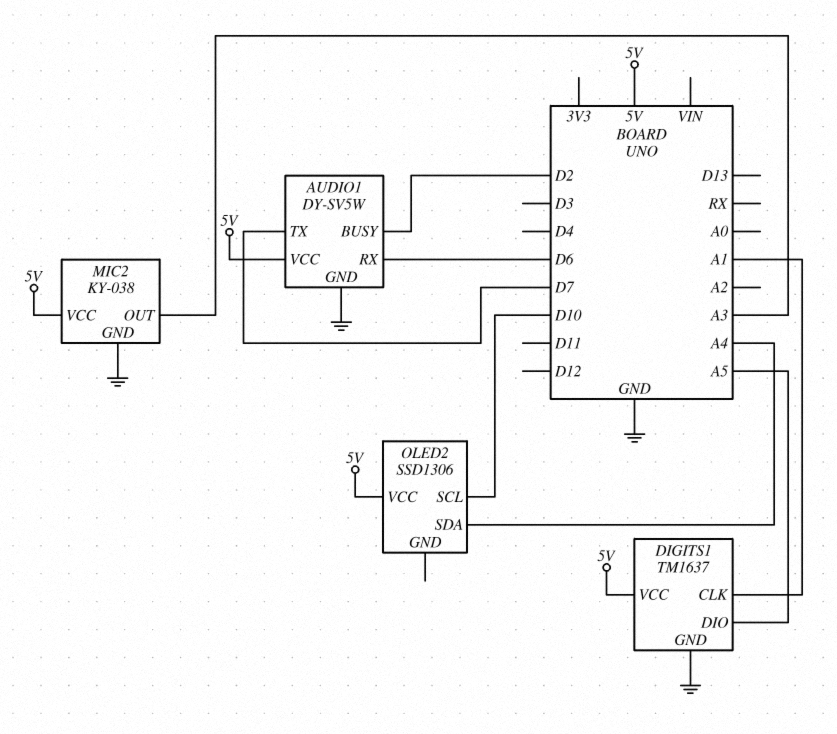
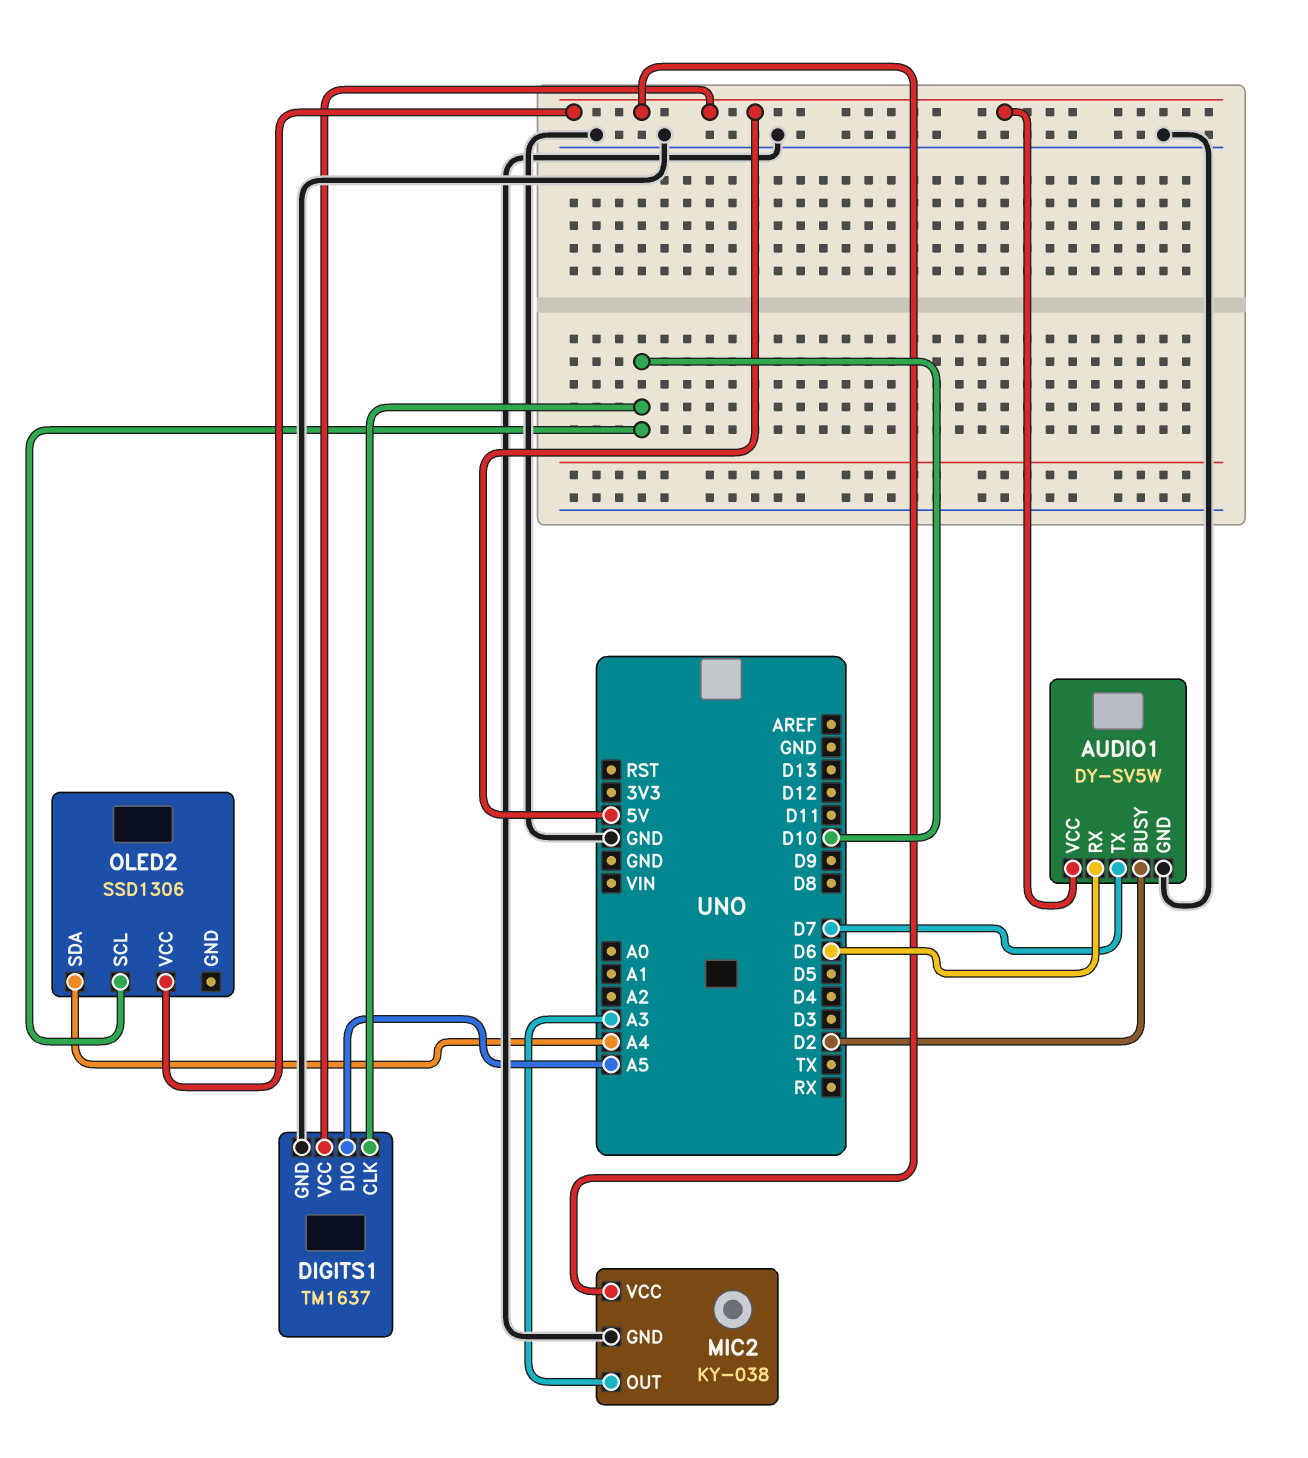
DIGITS1 pin CLK: A1 -> D10

